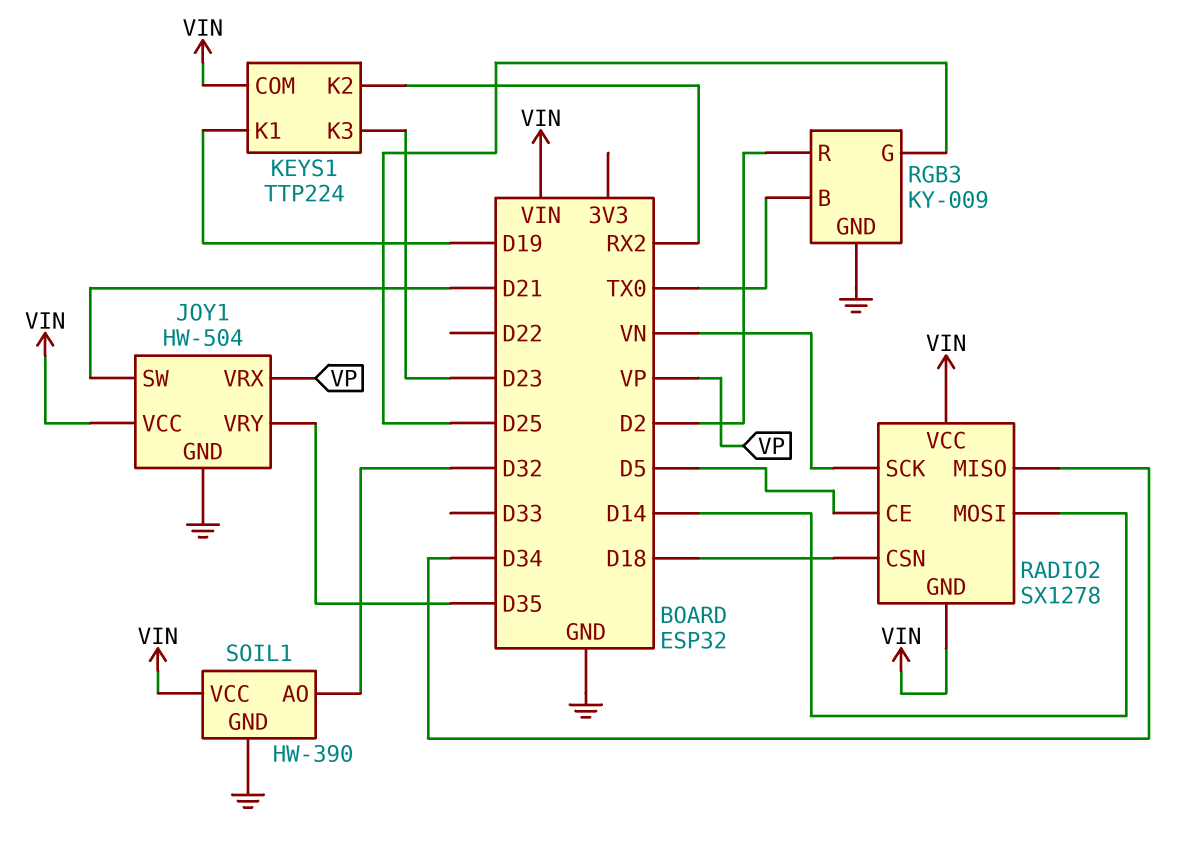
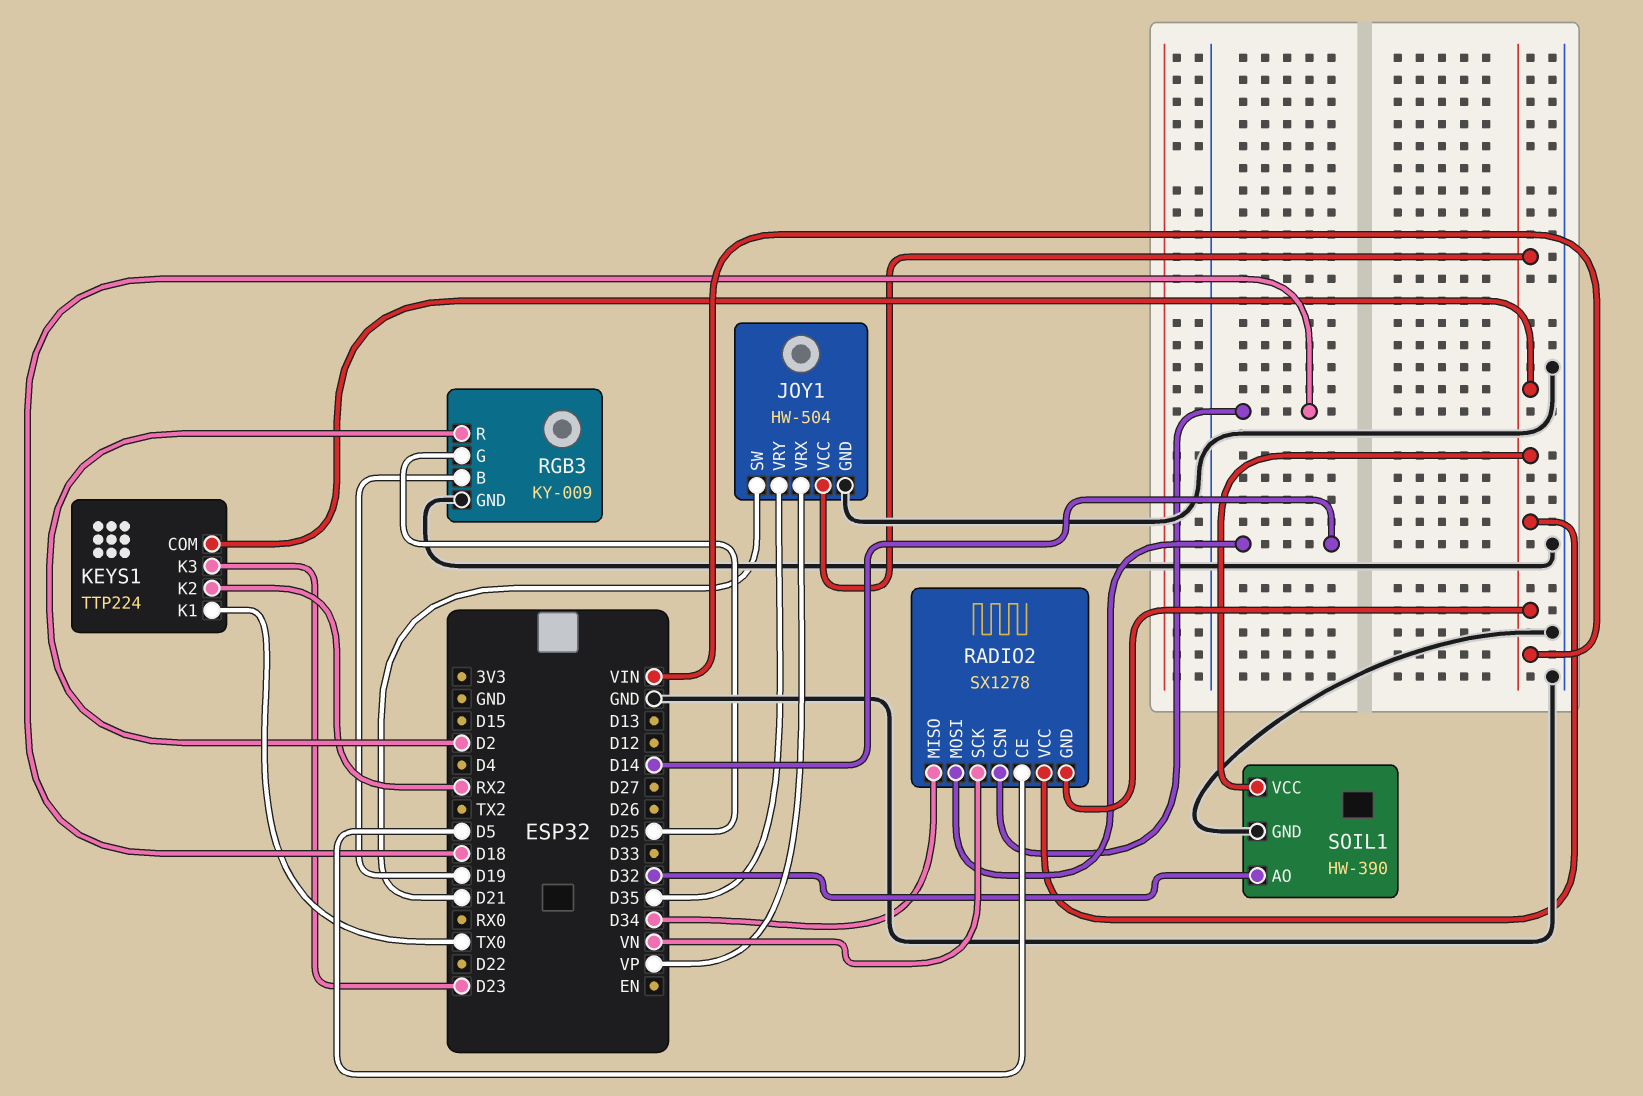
KEYS1 pin K1: D19 -> TX0
RGB3 pin B: TX0 -> D19

